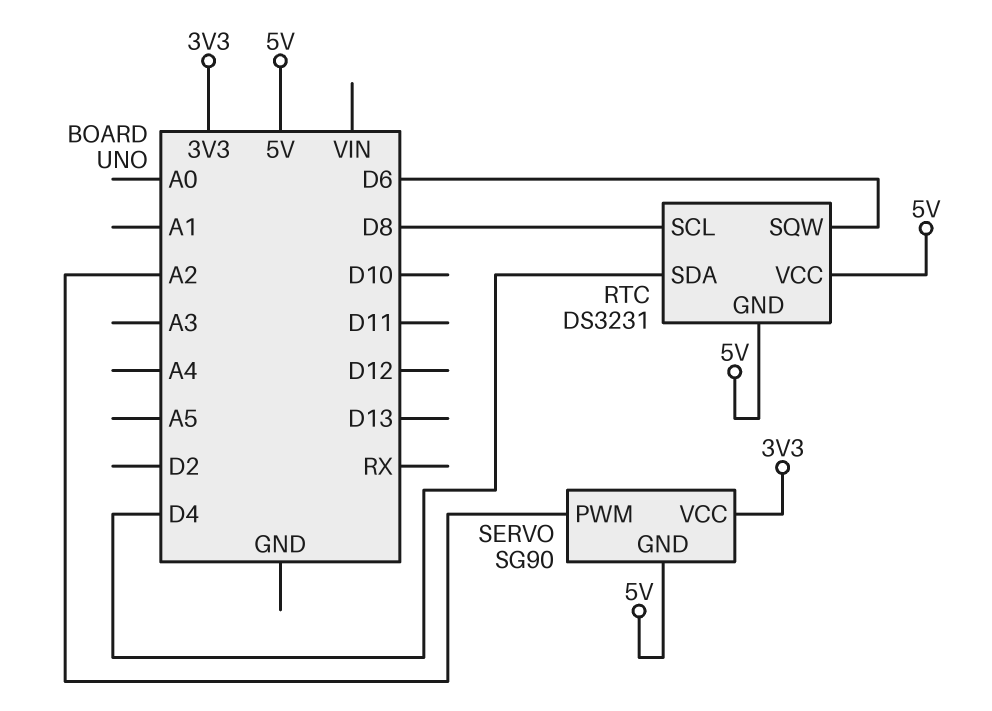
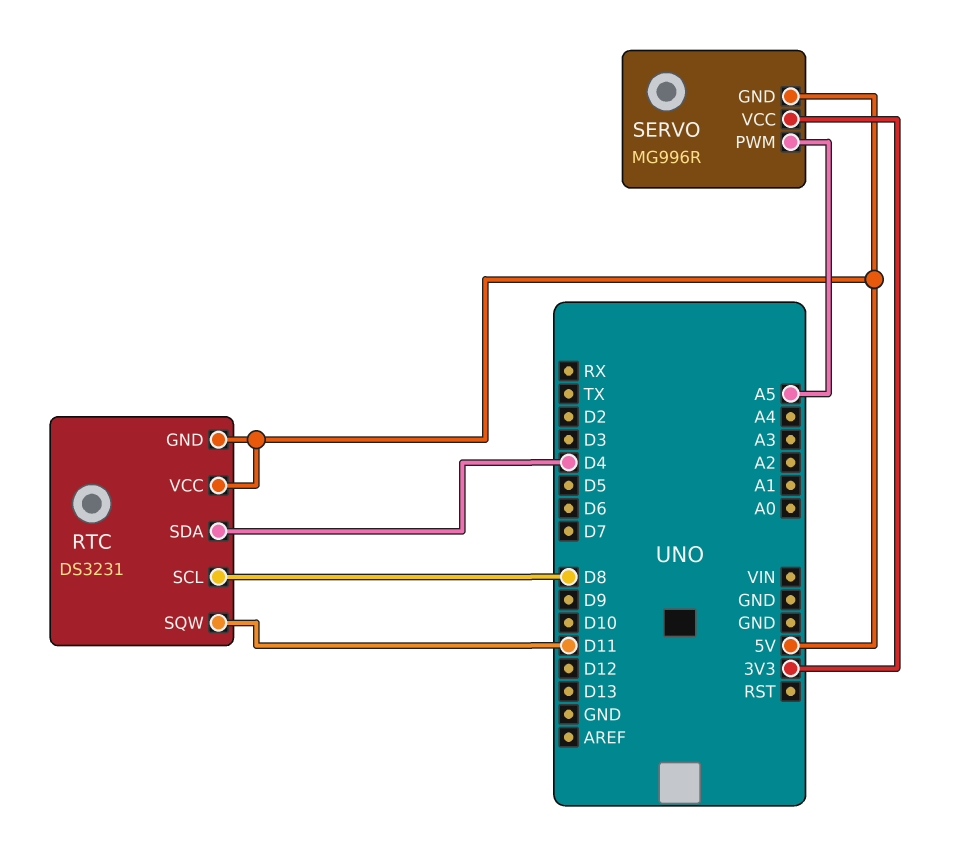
RTC pin SQW: D6 -> D11
SERVO: SG90 -> MG996R
SERVO pin PWM: A2 -> A5

